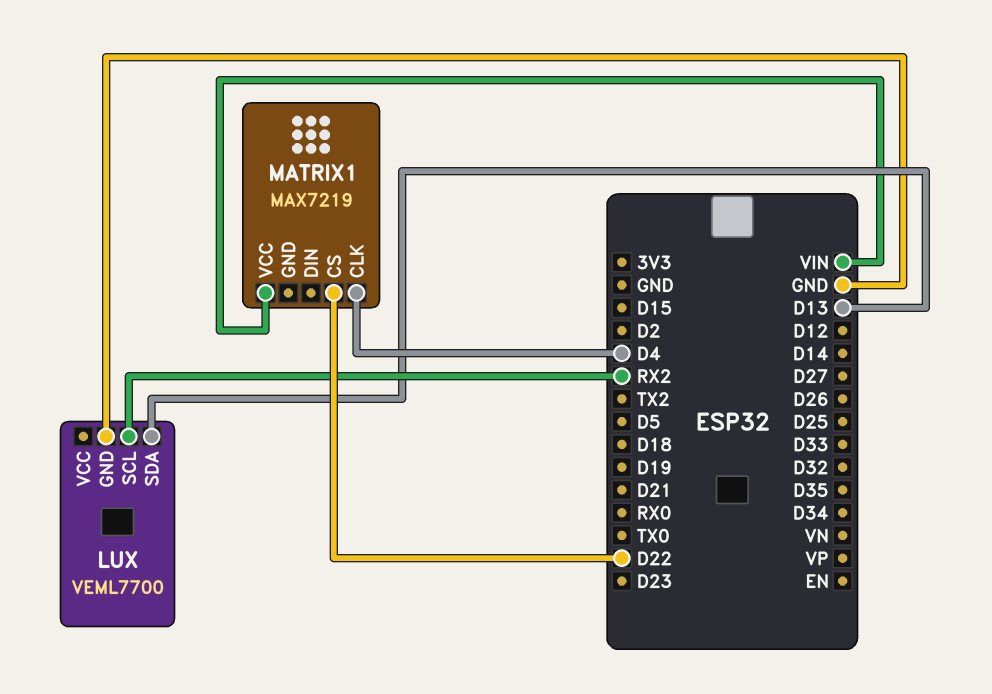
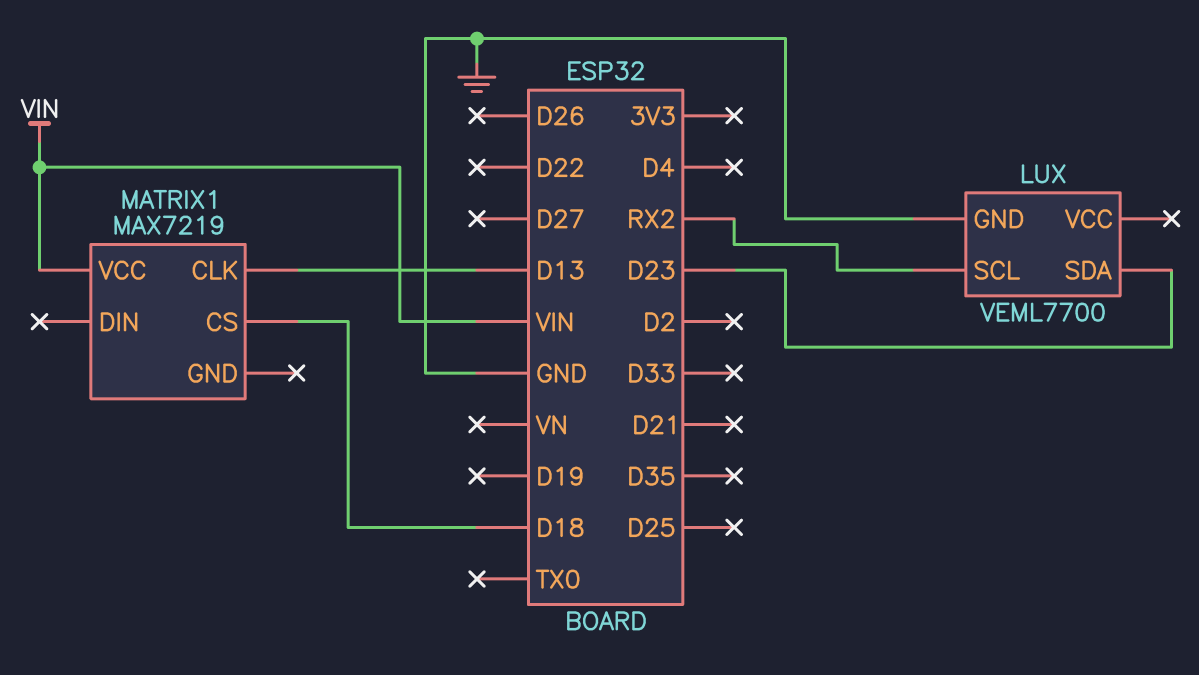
LUX pin SDA: D13 -> D23
MATRIX1 pin CLK: D4 -> D13
MATRIX1 pin CS: D22 -> D18

